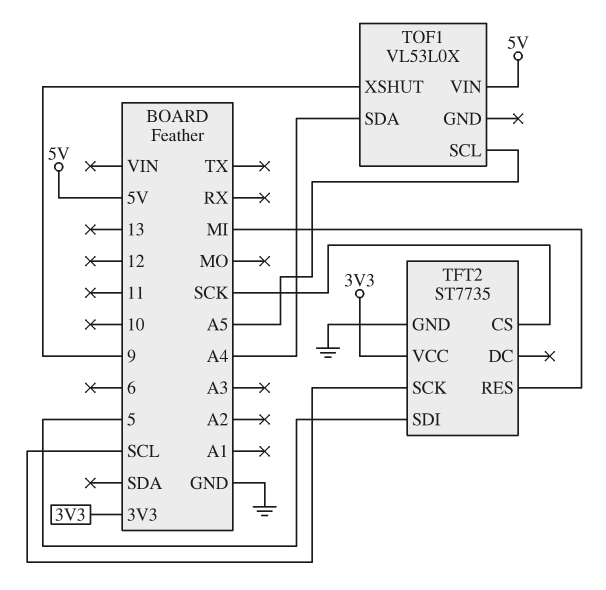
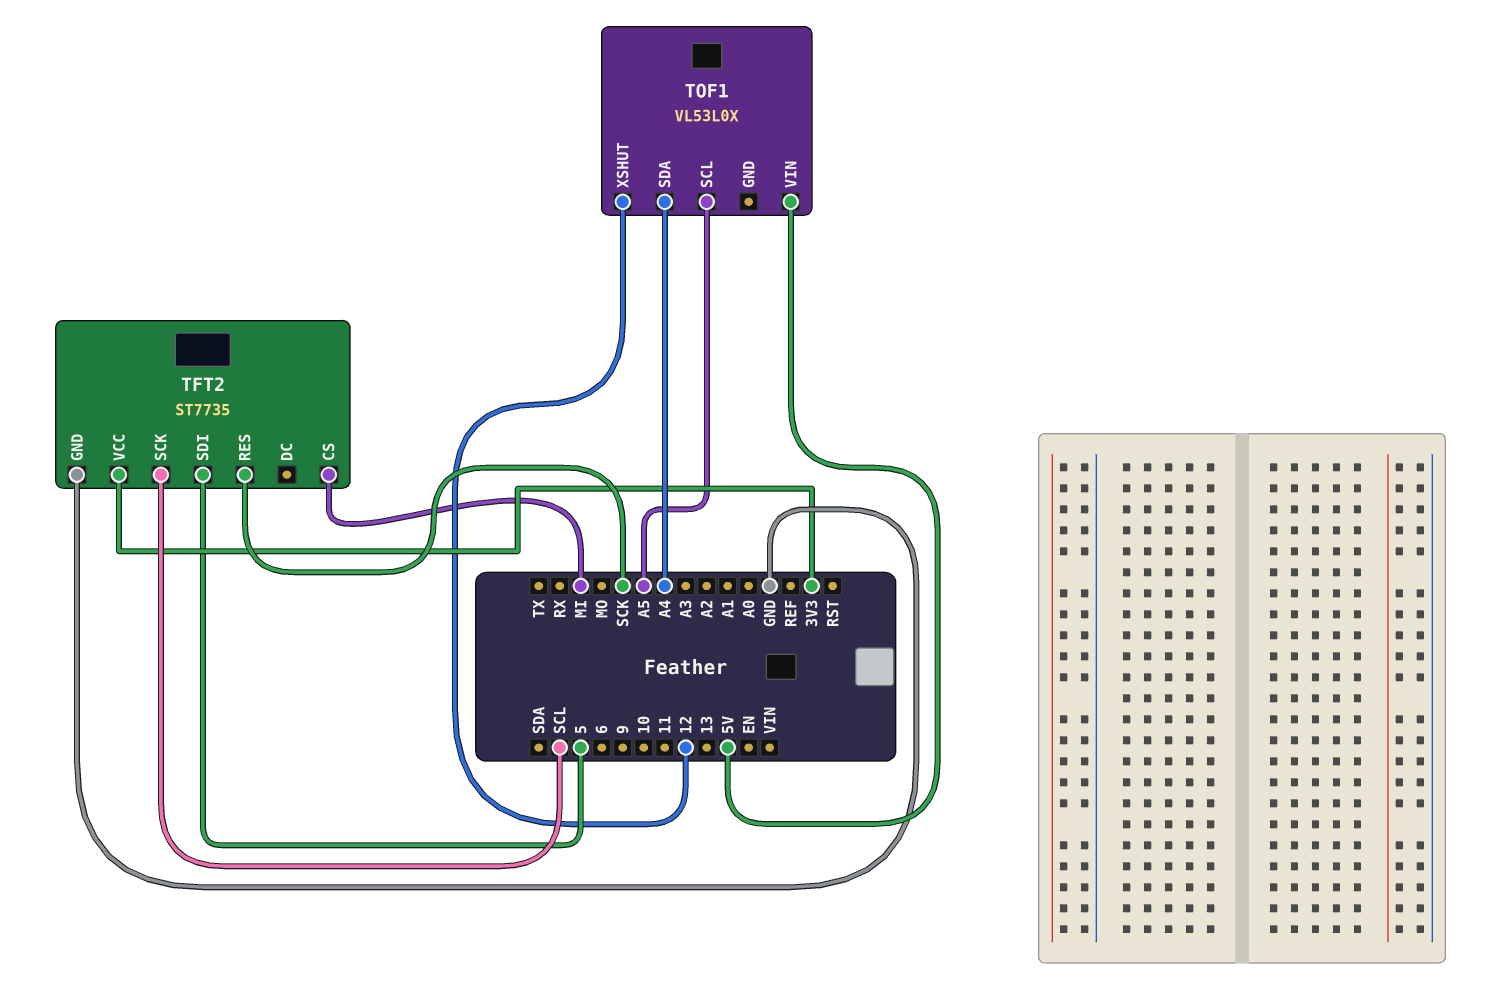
TFT2 pin CS: SCK -> MI
TFT2 pin RES: MI -> SCK
TOF1 pin XSHUT: 9 -> 12

